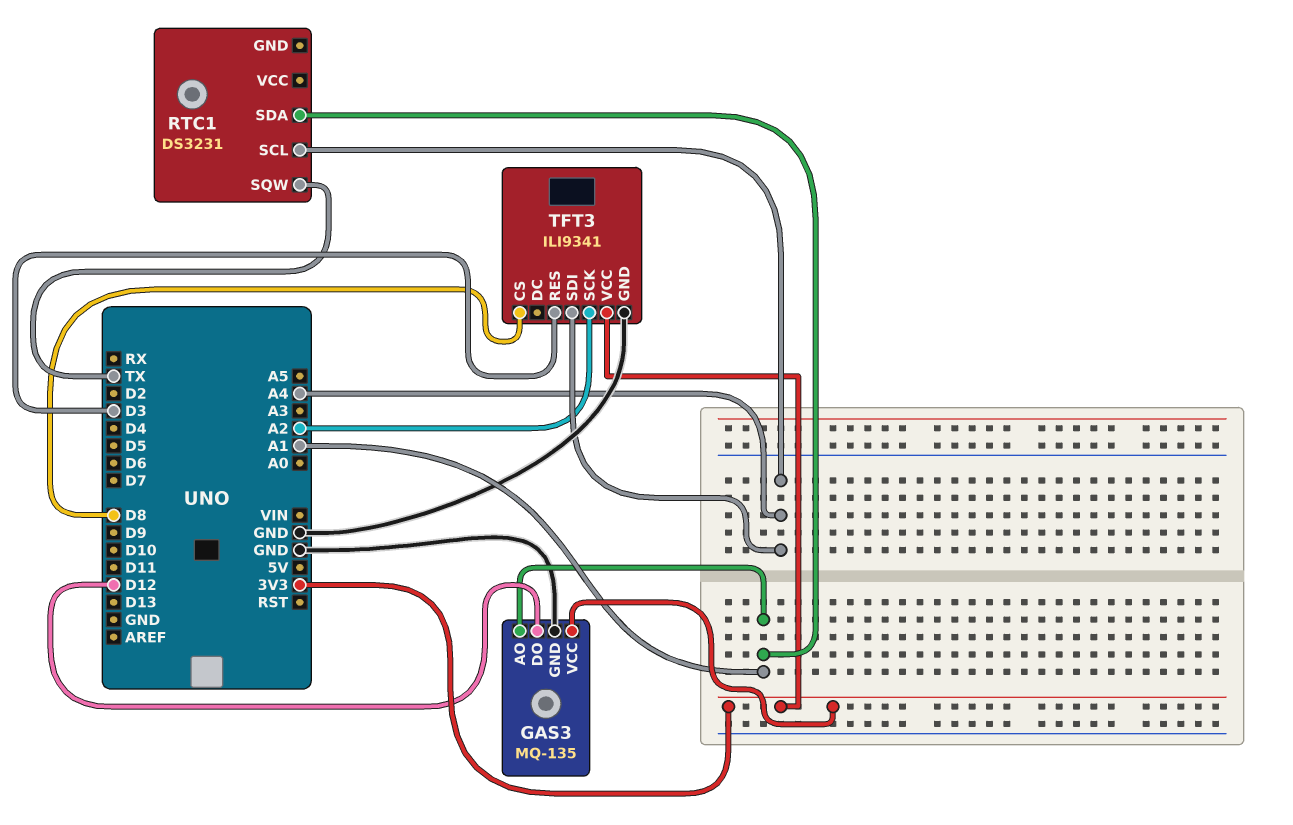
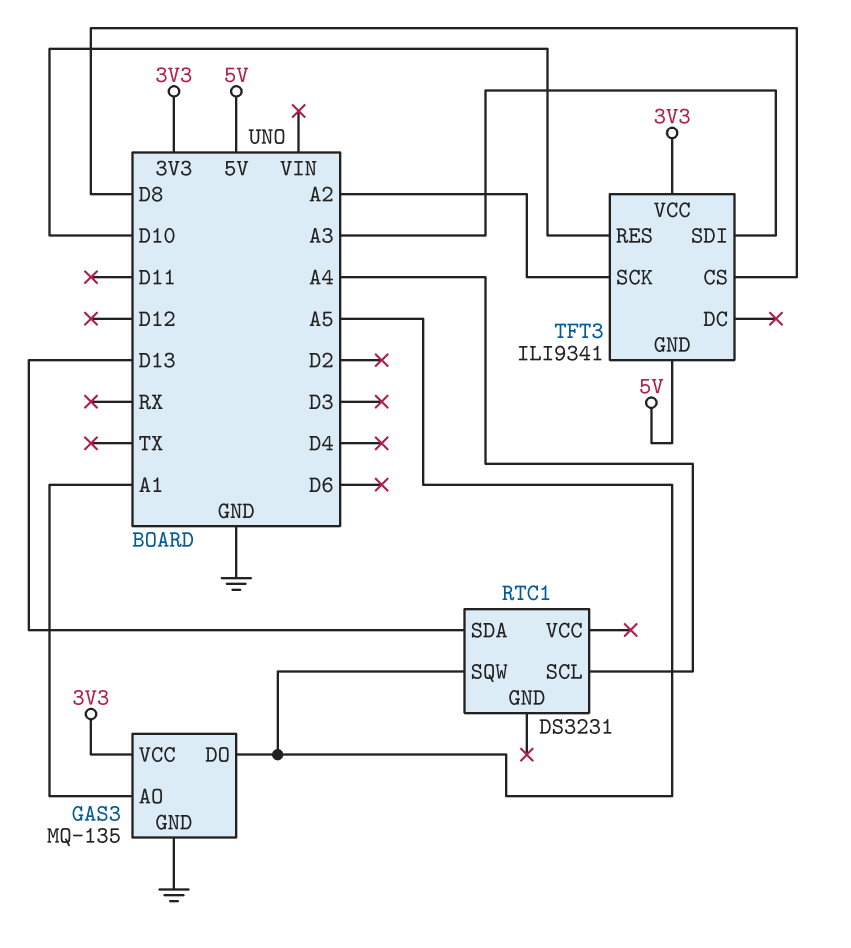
GAS3 pin DO: D12 -> A5
RTC1 pin SDA: A1 -> D13
RTC1 pin SQW: TX -> A5
TFT3 pin GND: GND -> 5V
TFT3 pin RES: D3 -> D10
TFT3 pin SDI: A4 -> A3

